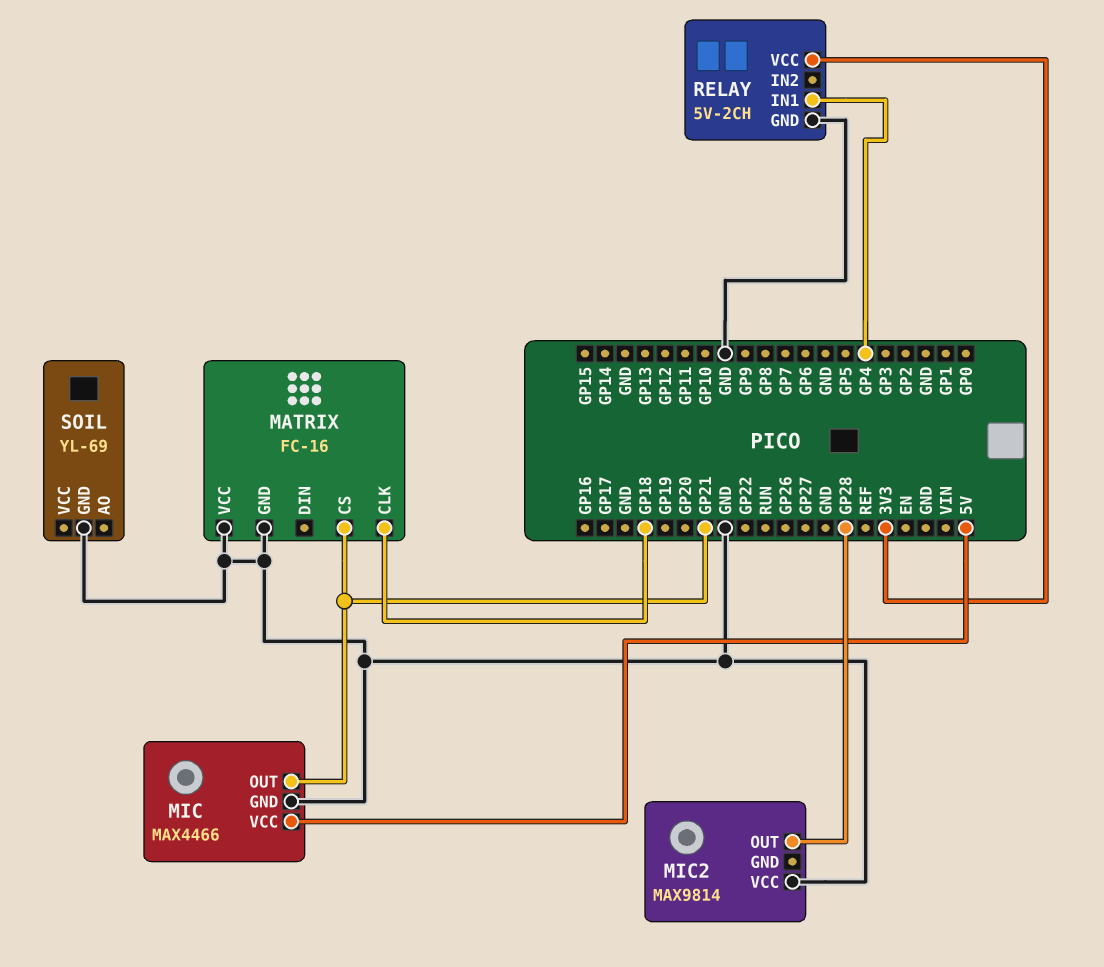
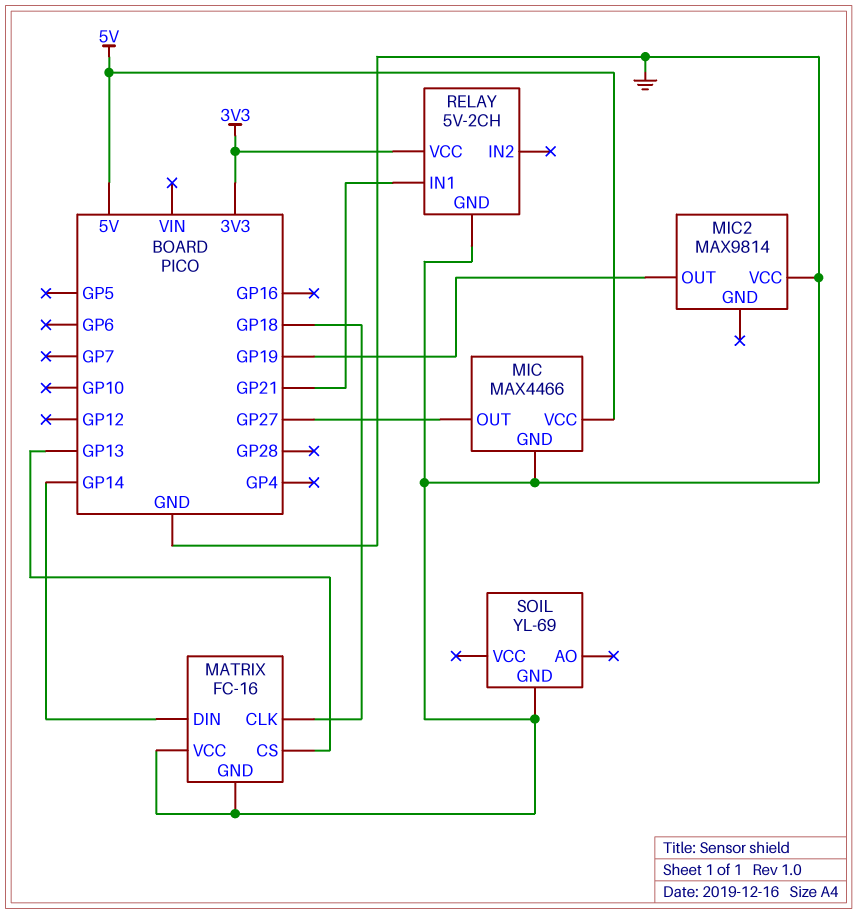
MATRIX pin CS: GP21 -> GP13
MATRIX pin DIN: none -> GP14
MIC pin OUT: GP21 -> GP27
MIC2 pin OUT: GP28 -> GP19
RELAY pin IN1: GP4 -> GP21

